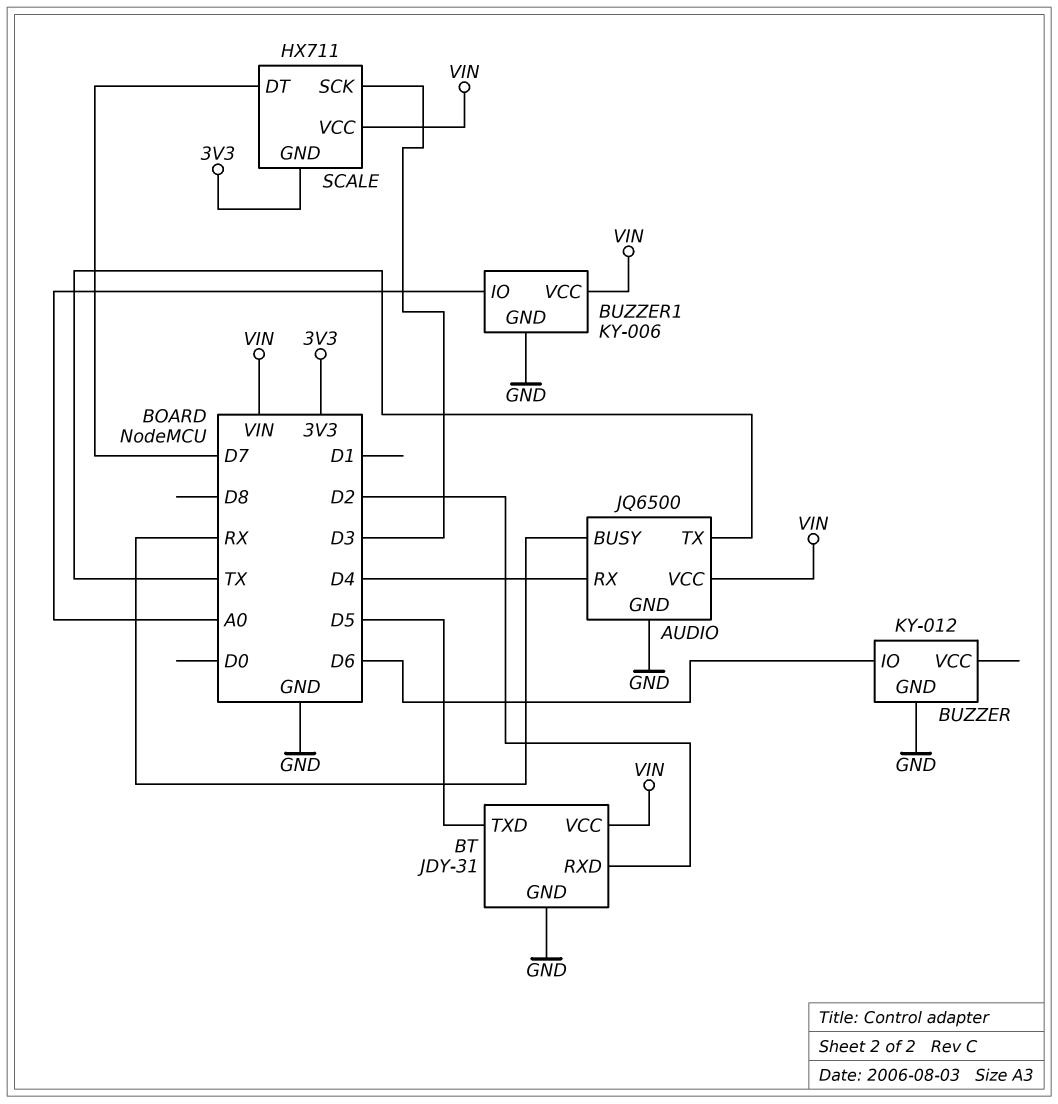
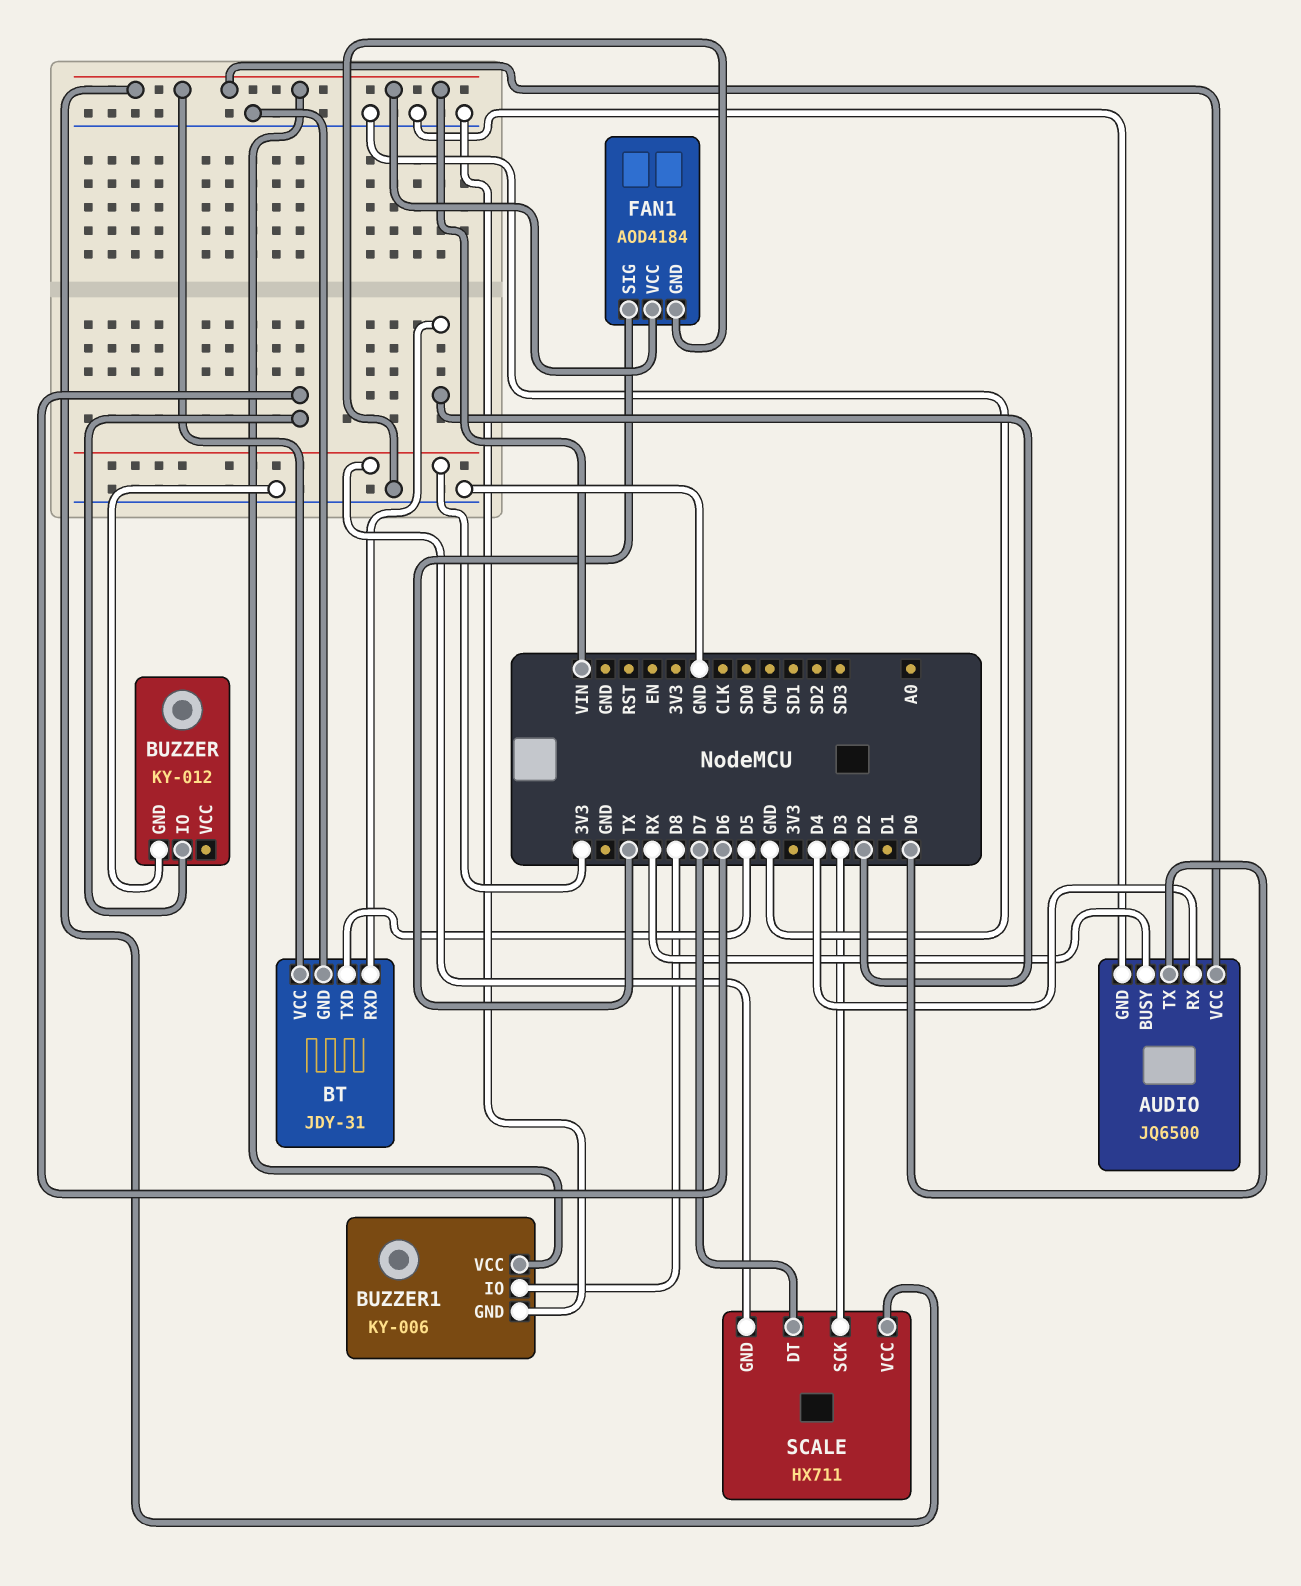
AUDIO pin TX: TX -> D0
BUZZER1 pin IO: A0 -> D8
FAN1: none -> AOD4184
FAN1 pin GND: none -> GND
FAN1 pin SIG: none -> TX
FAN1 pin VCC: none -> VIN

